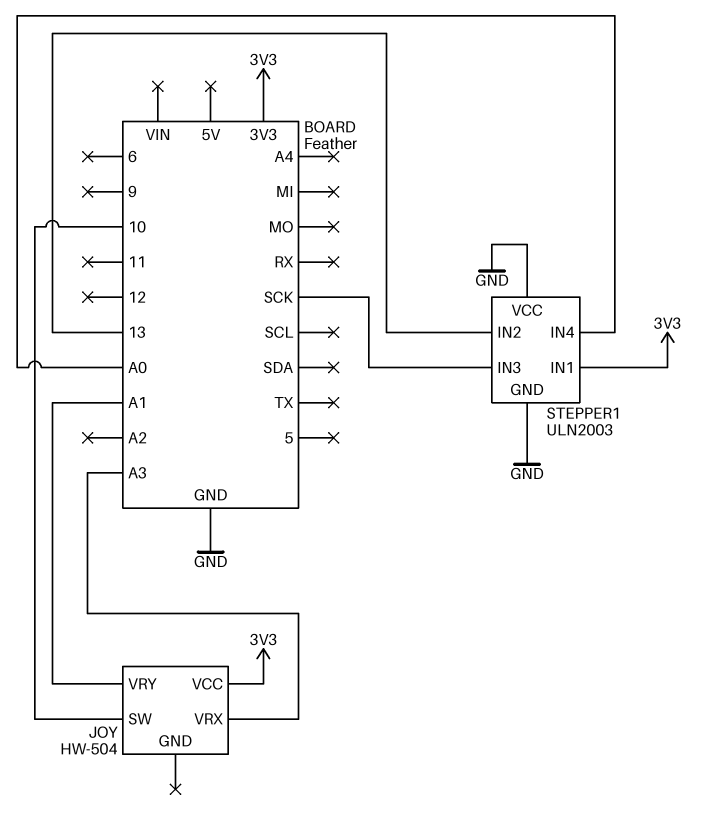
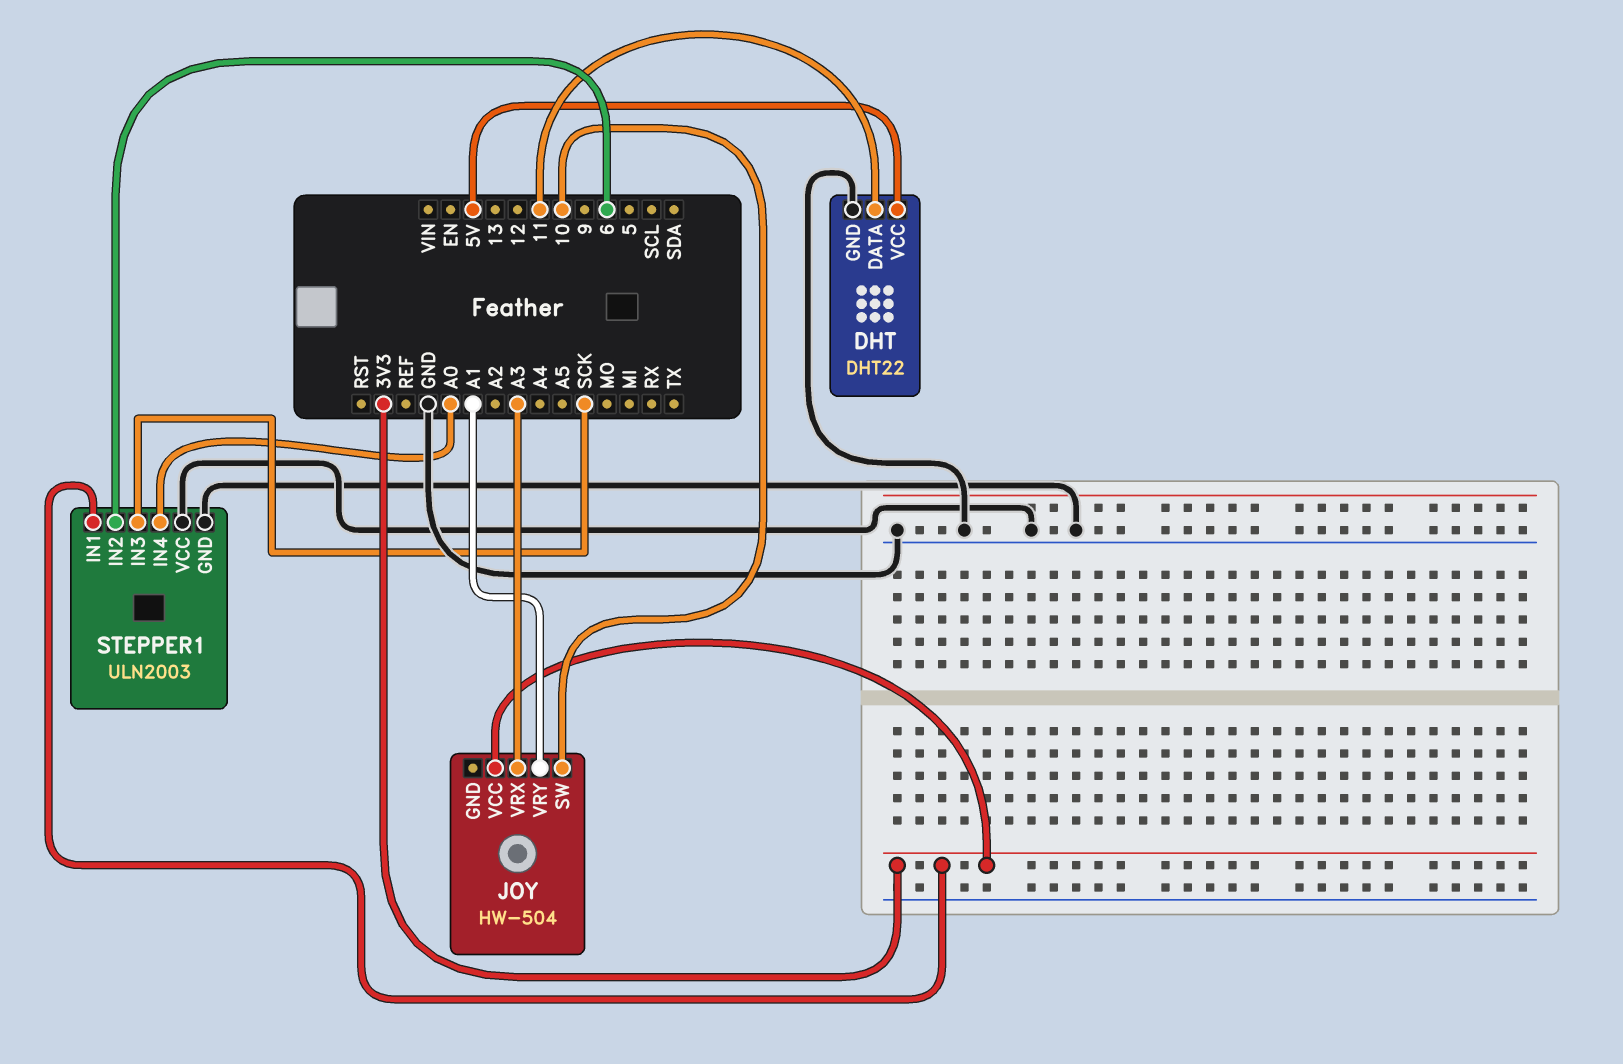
DHT: none -> DHT22
DHT pin DATA: none -> 11
DHT pin GND: none -> GND
DHT pin VCC: none -> 5V
STEPPER1 pin IN2: 13 -> 6

